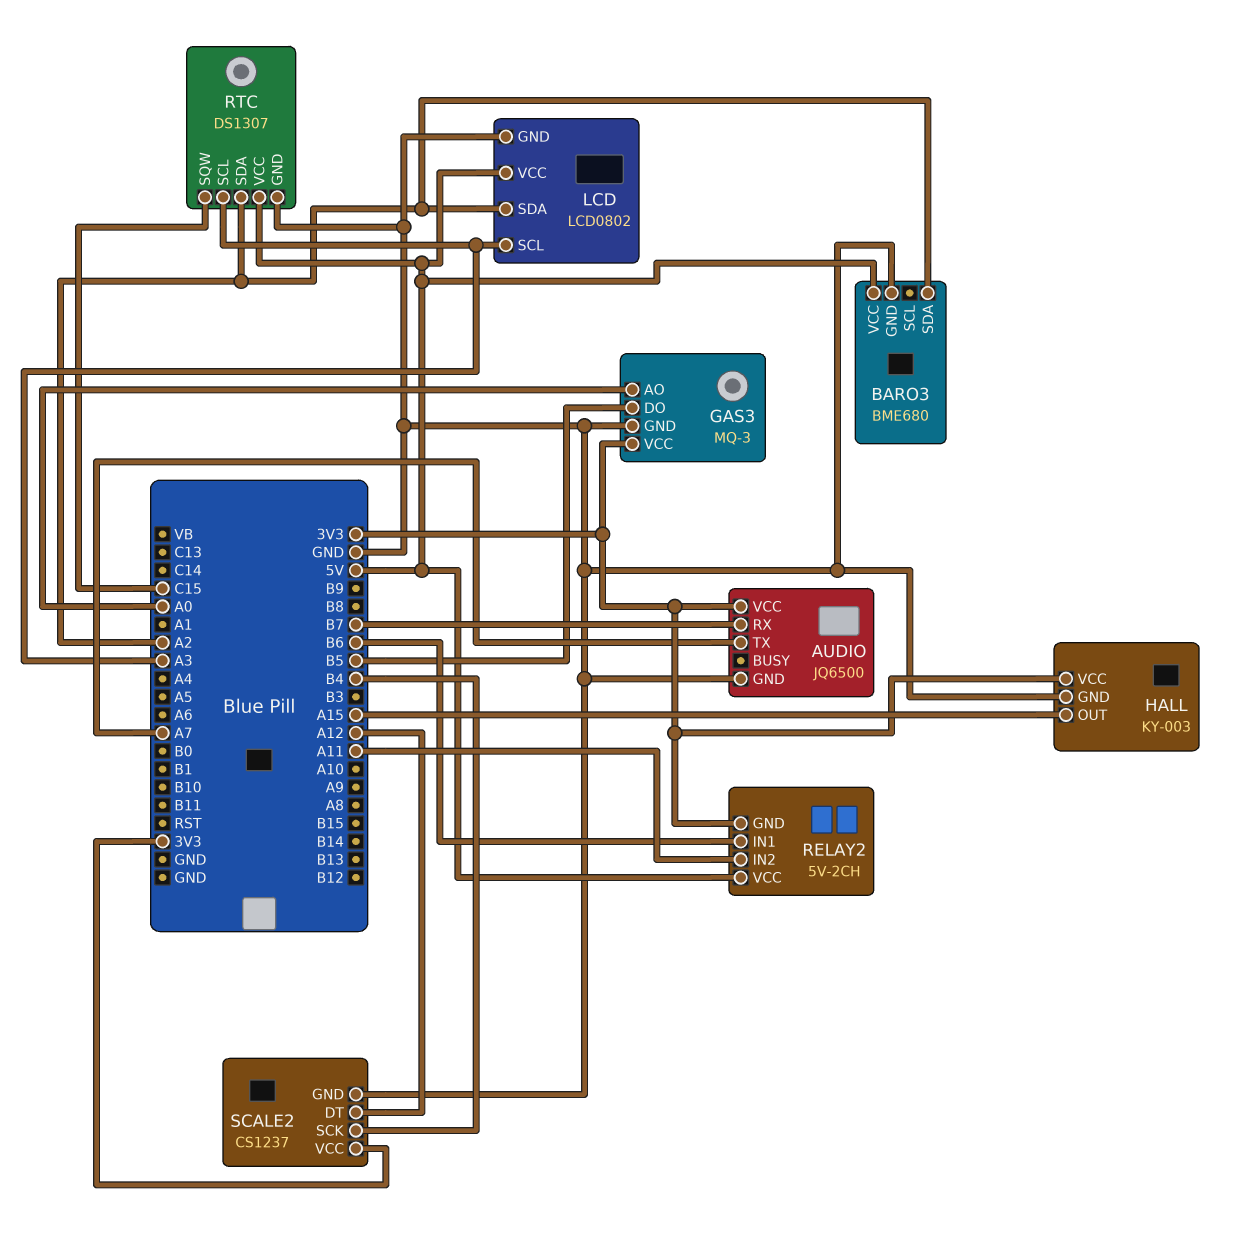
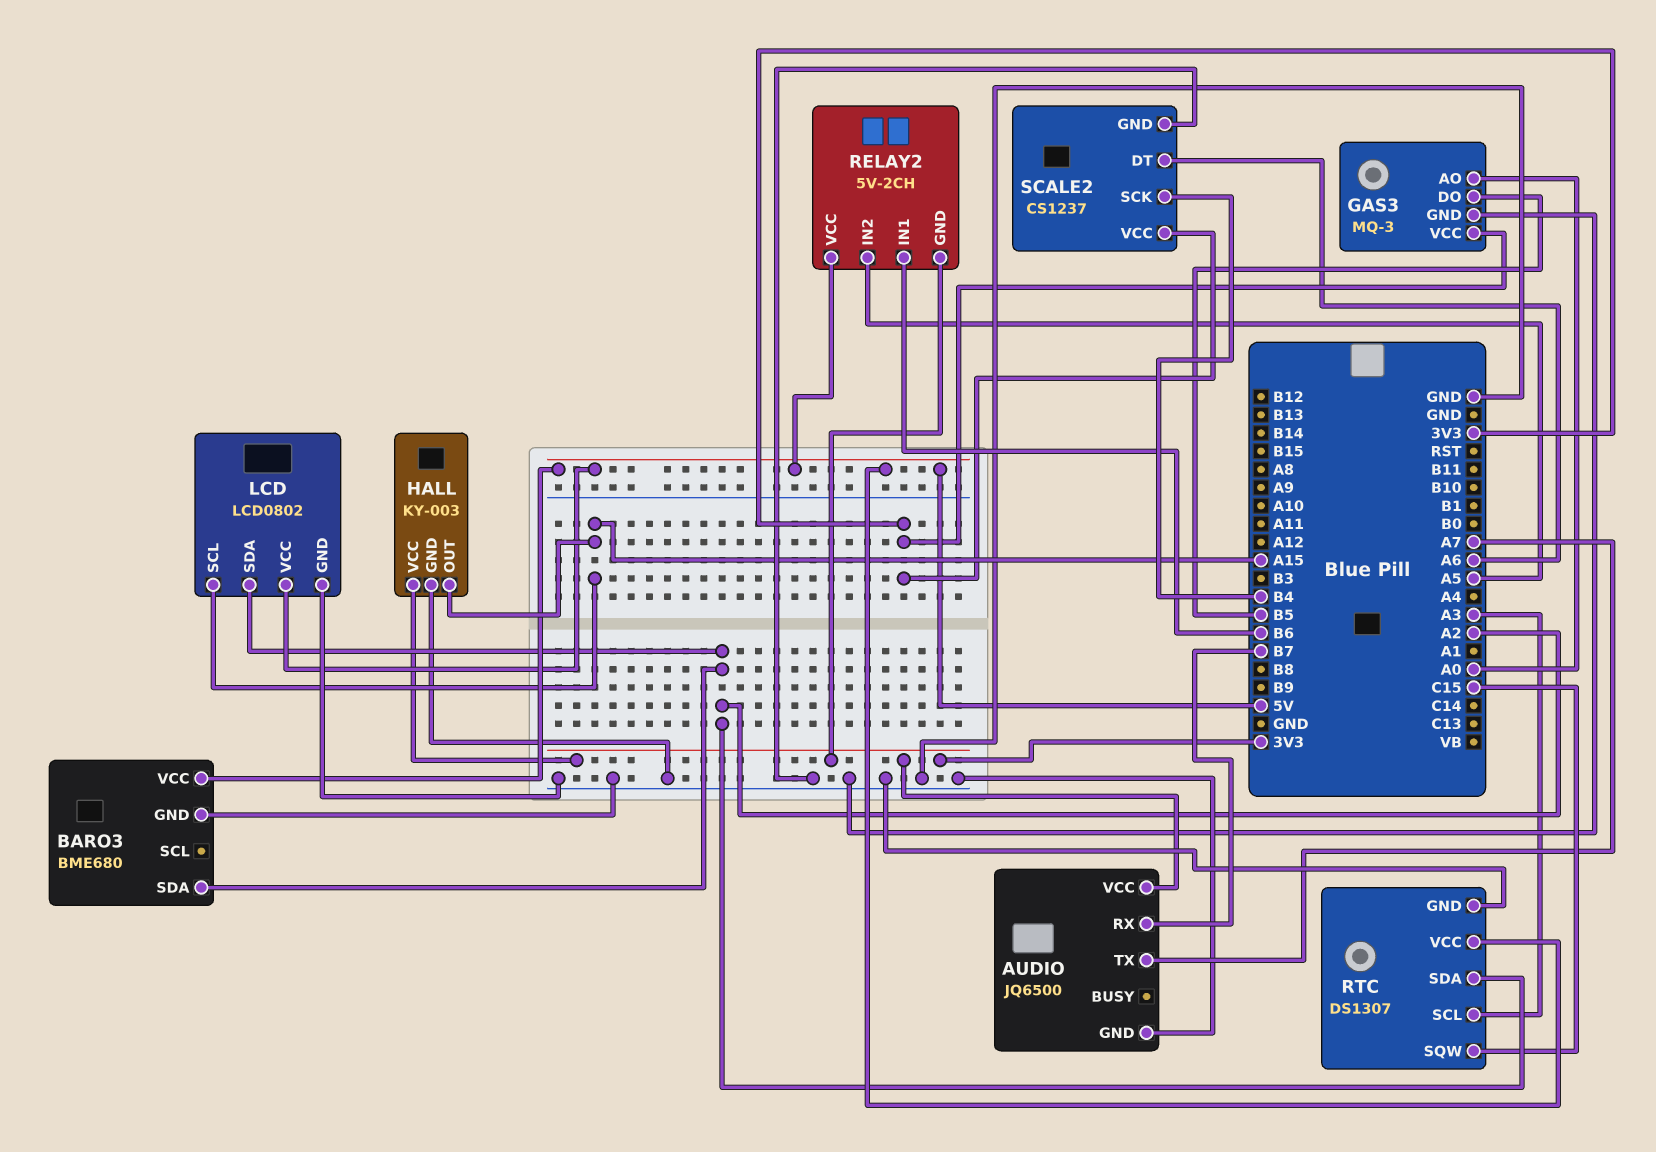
LCD pin SCL: A3 -> A15
RELAY2 pin IN2: A11 -> A5
SCALE2 pin DT: A12 -> A6

